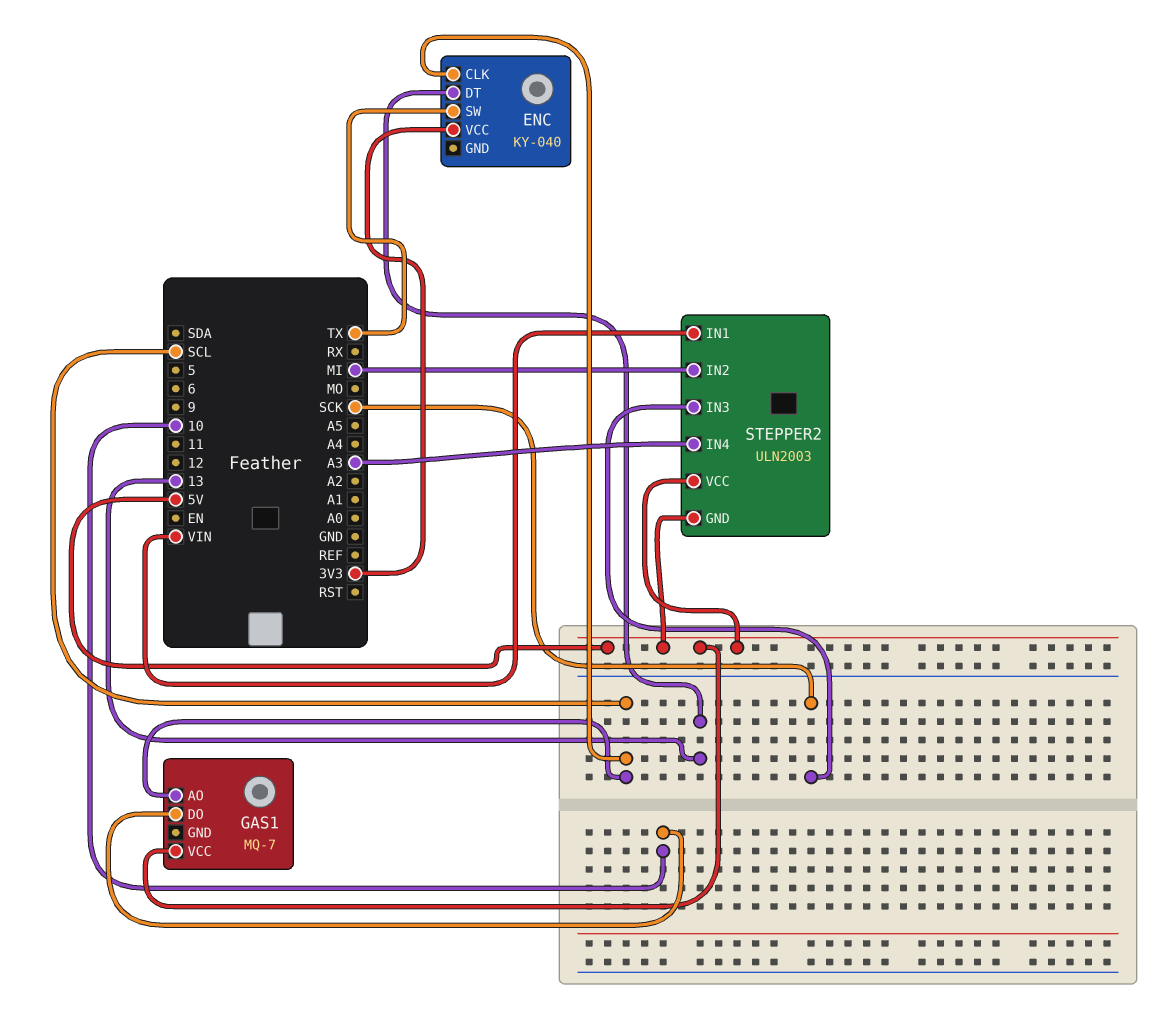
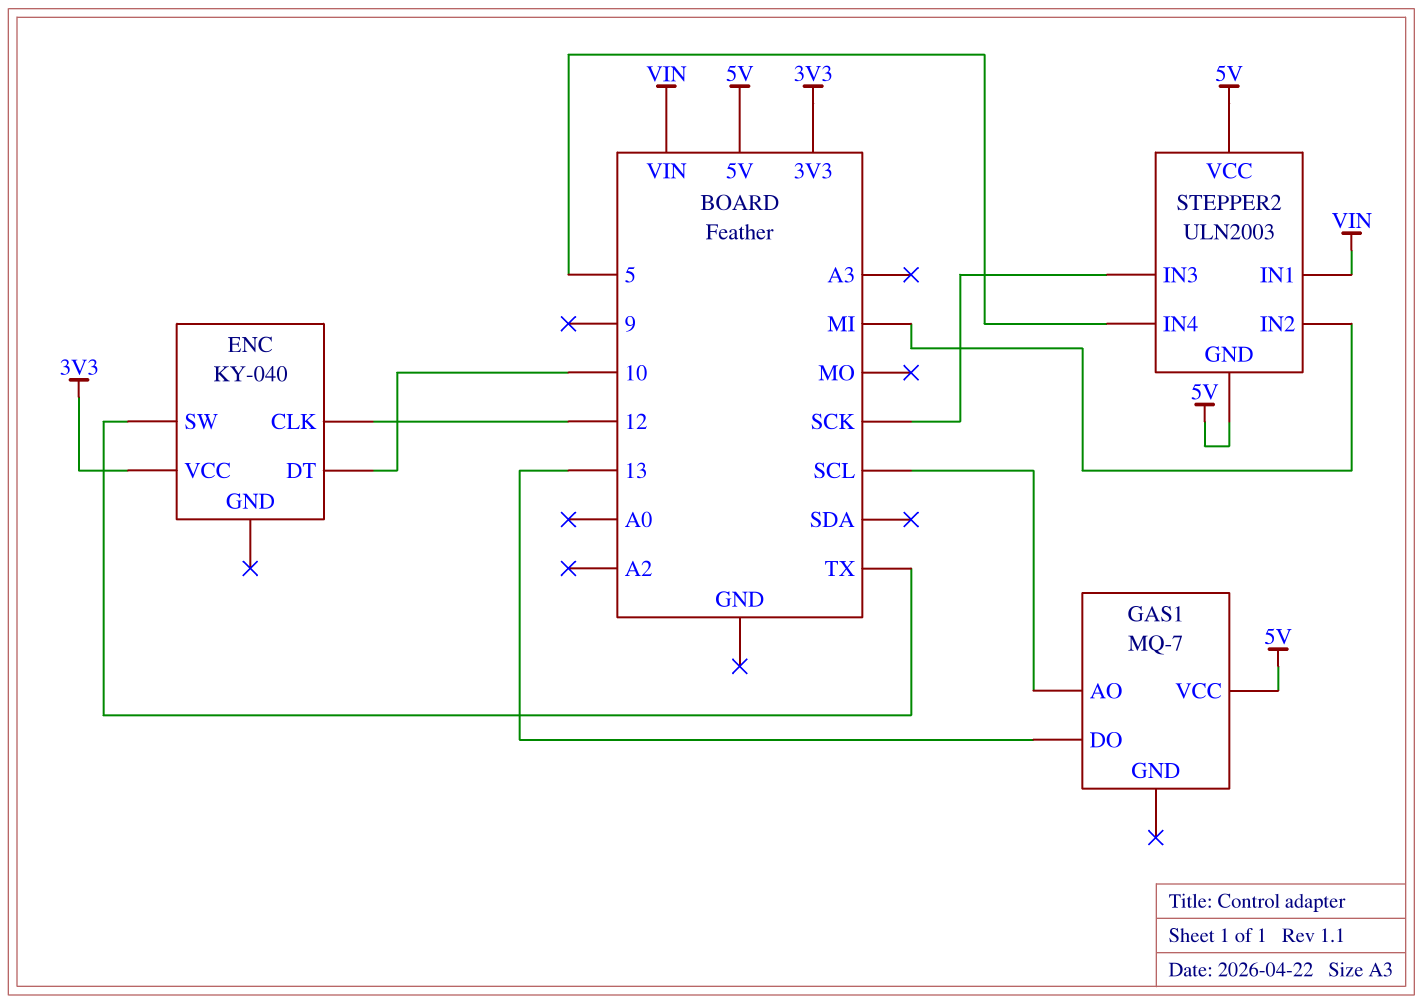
ENC pin CLK: SCL -> 12
ENC pin DT: 13 -> 10
GAS1 pin DO: 10 -> 13
STEPPER2 pin IN4: A3 -> 5

